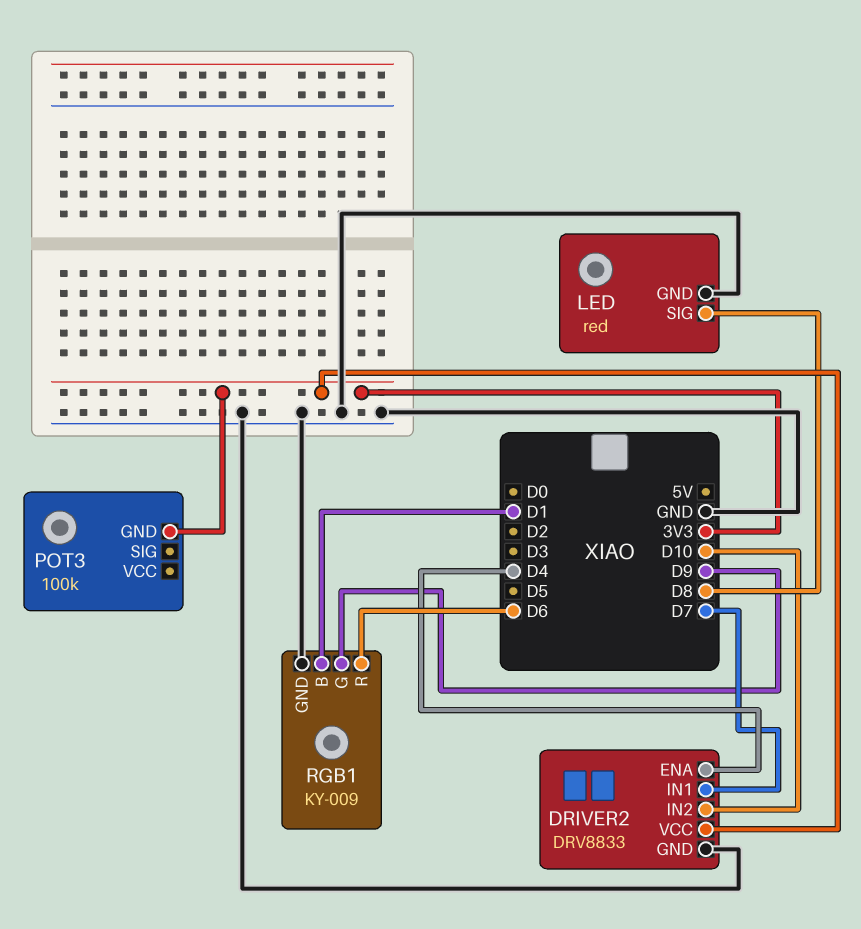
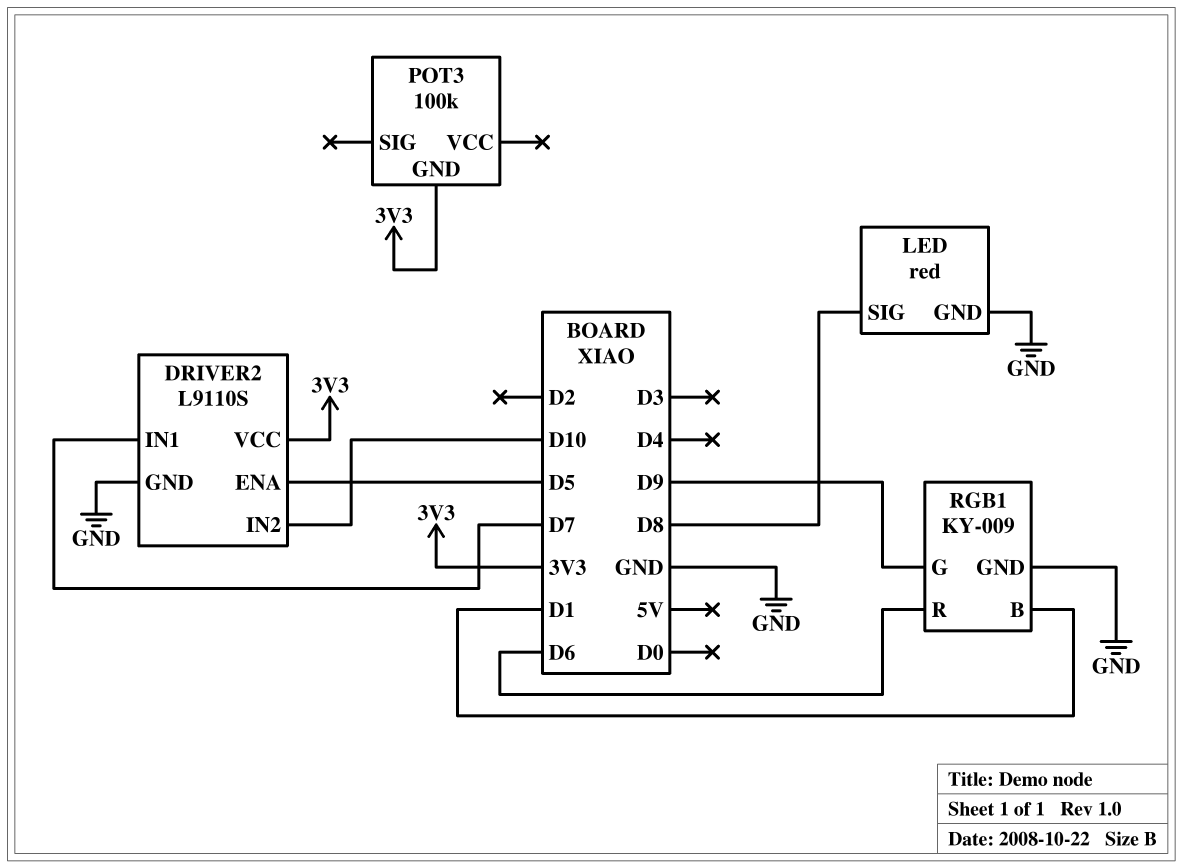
DRIVER2: DRV8833 -> L9110S
DRIVER2 pin ENA: D4 -> D5

